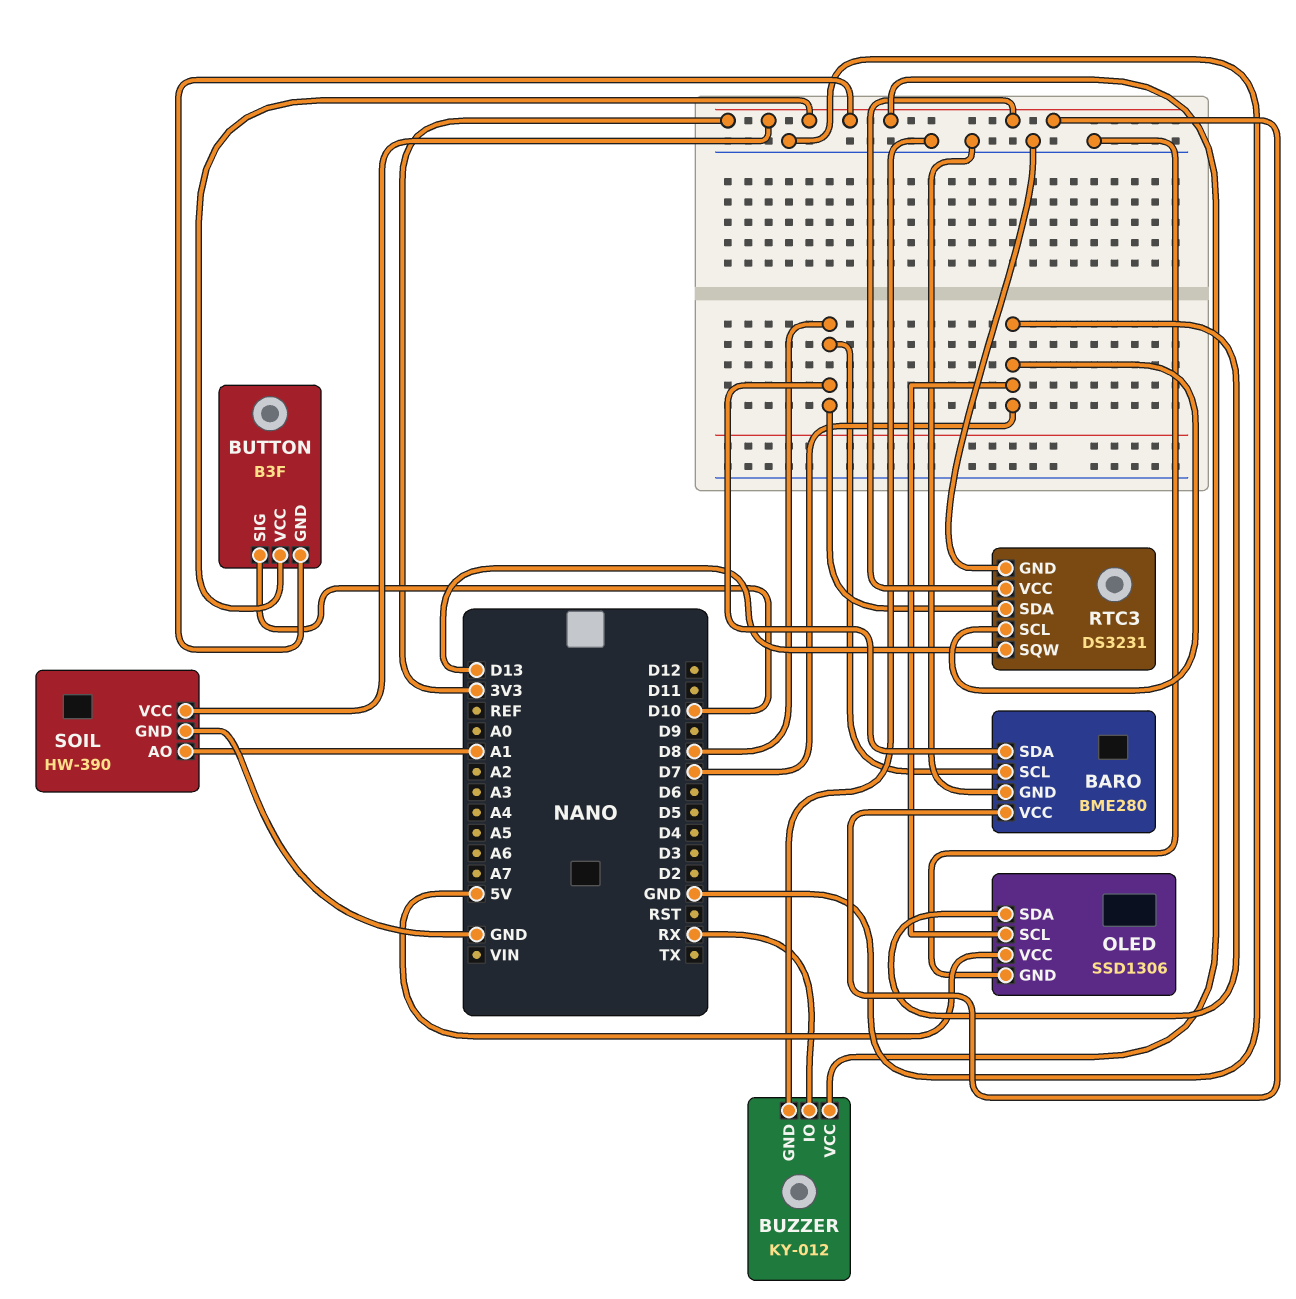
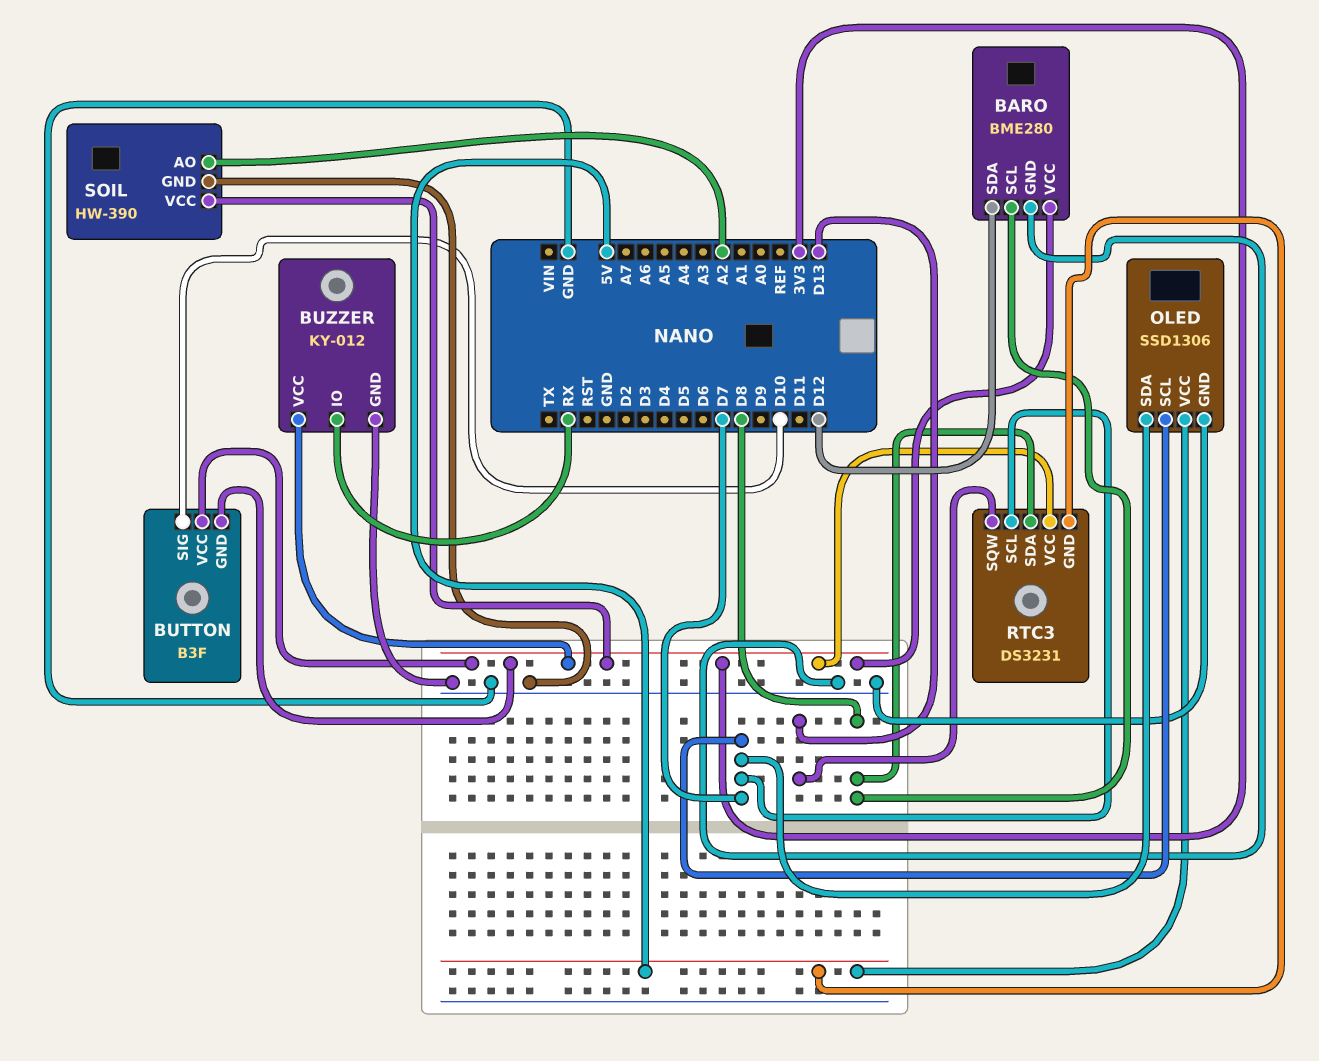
BARO pin SDA: D8 -> D12
RTC3 pin GND: GND -> 5V
SOIL pin AO: A1 -> A2

